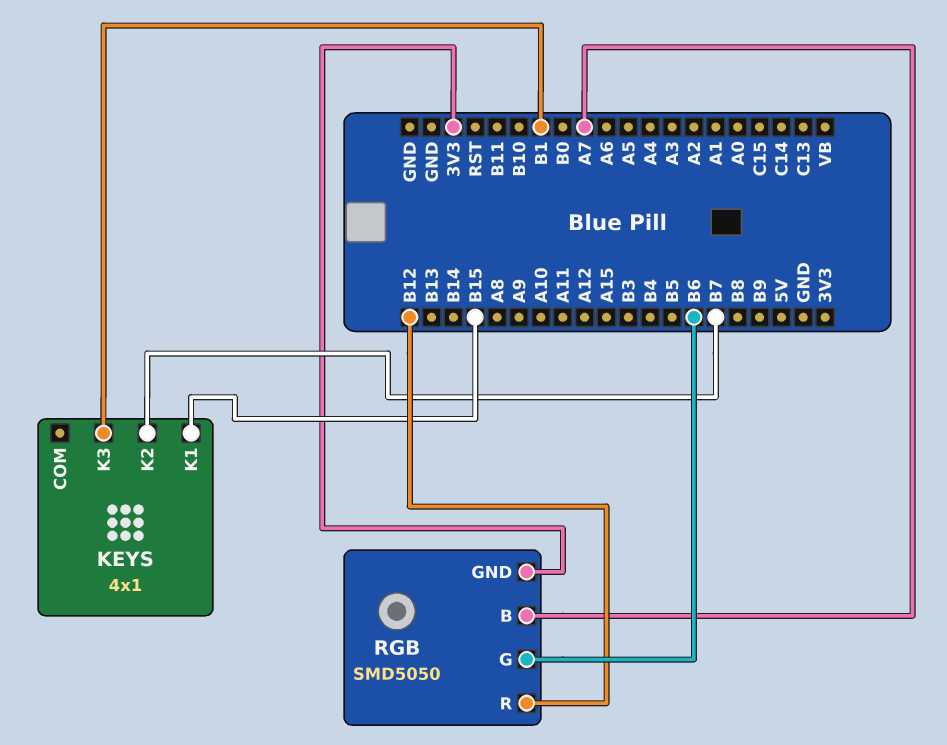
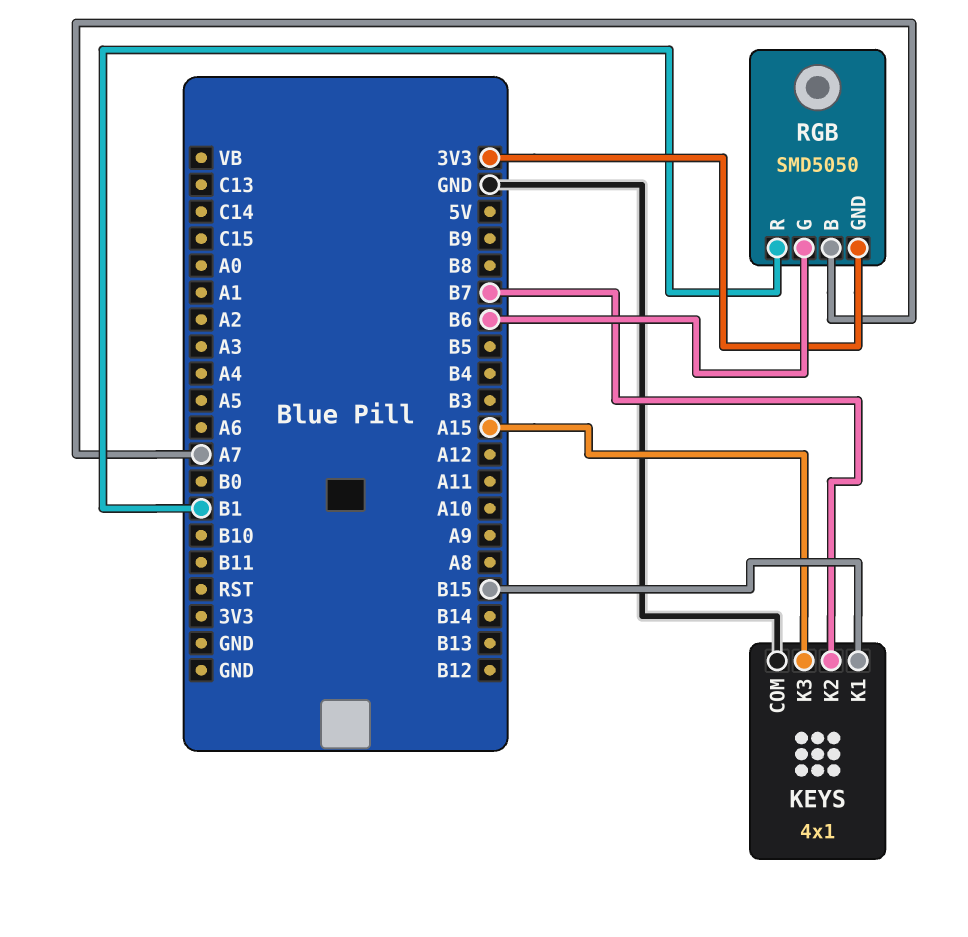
KEYS pin COM: none -> GND
KEYS pin K3: B1 -> A15
RGB pin R: B12 -> B1

